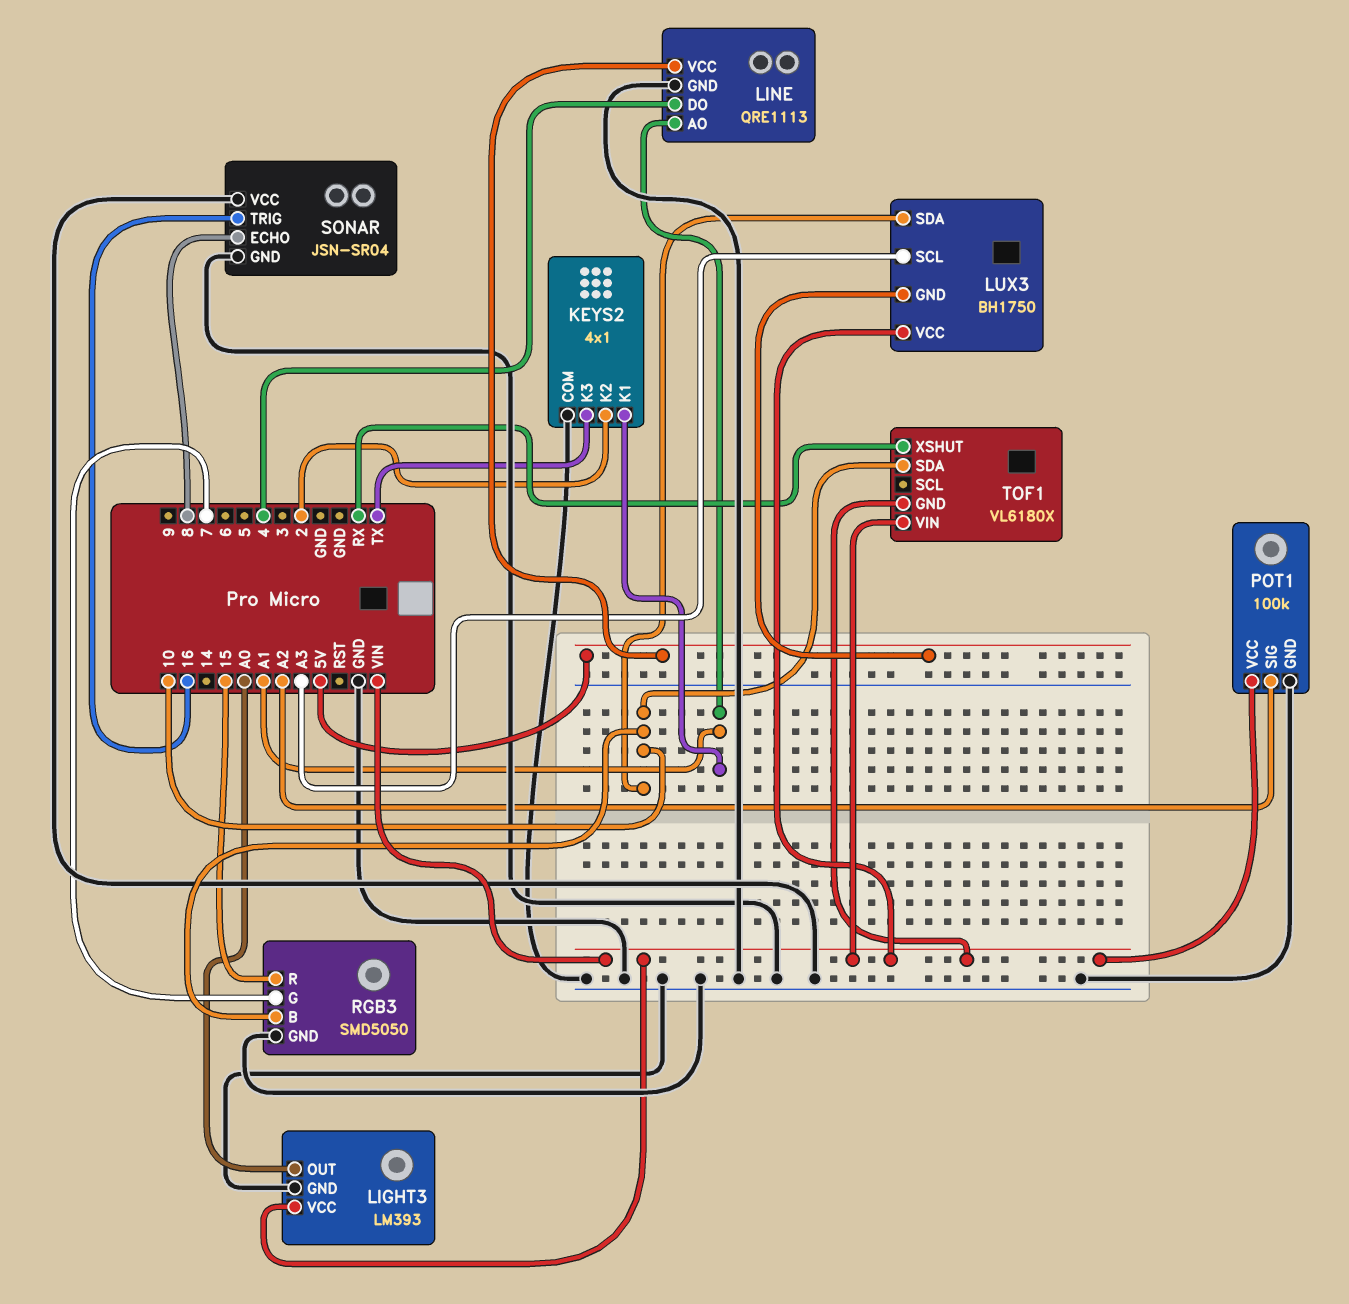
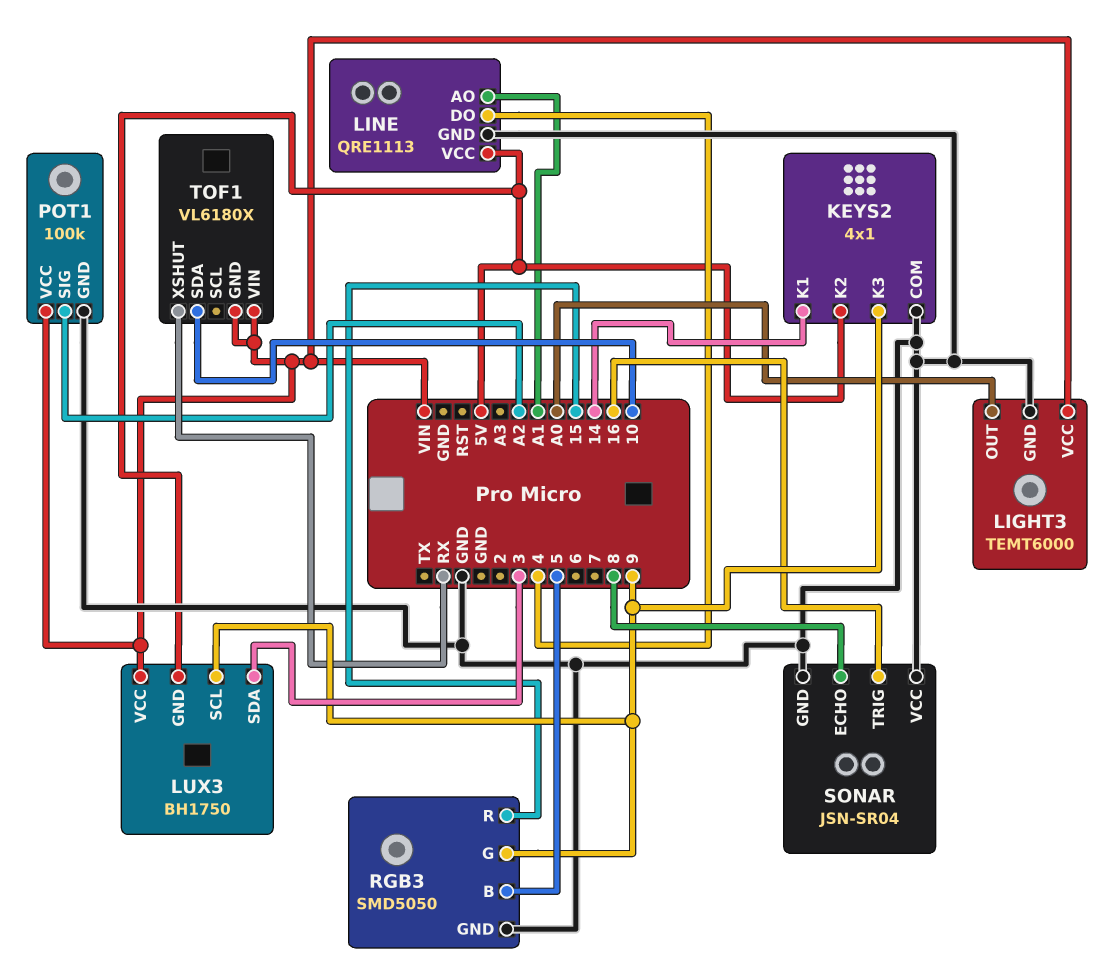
KEYS2 pin K1: A1 -> 14
KEYS2 pin K2: 2 -> 5V
KEYS2 pin K3: TX -> 9
LIGHT3: LM393 -> TEMT6000
LUX3 pin SCL: A3 -> 9
LUX3 pin SDA: 10 -> 3
RGB3 pin B: 10 -> 5
RGB3 pin G: 7 -> 9

